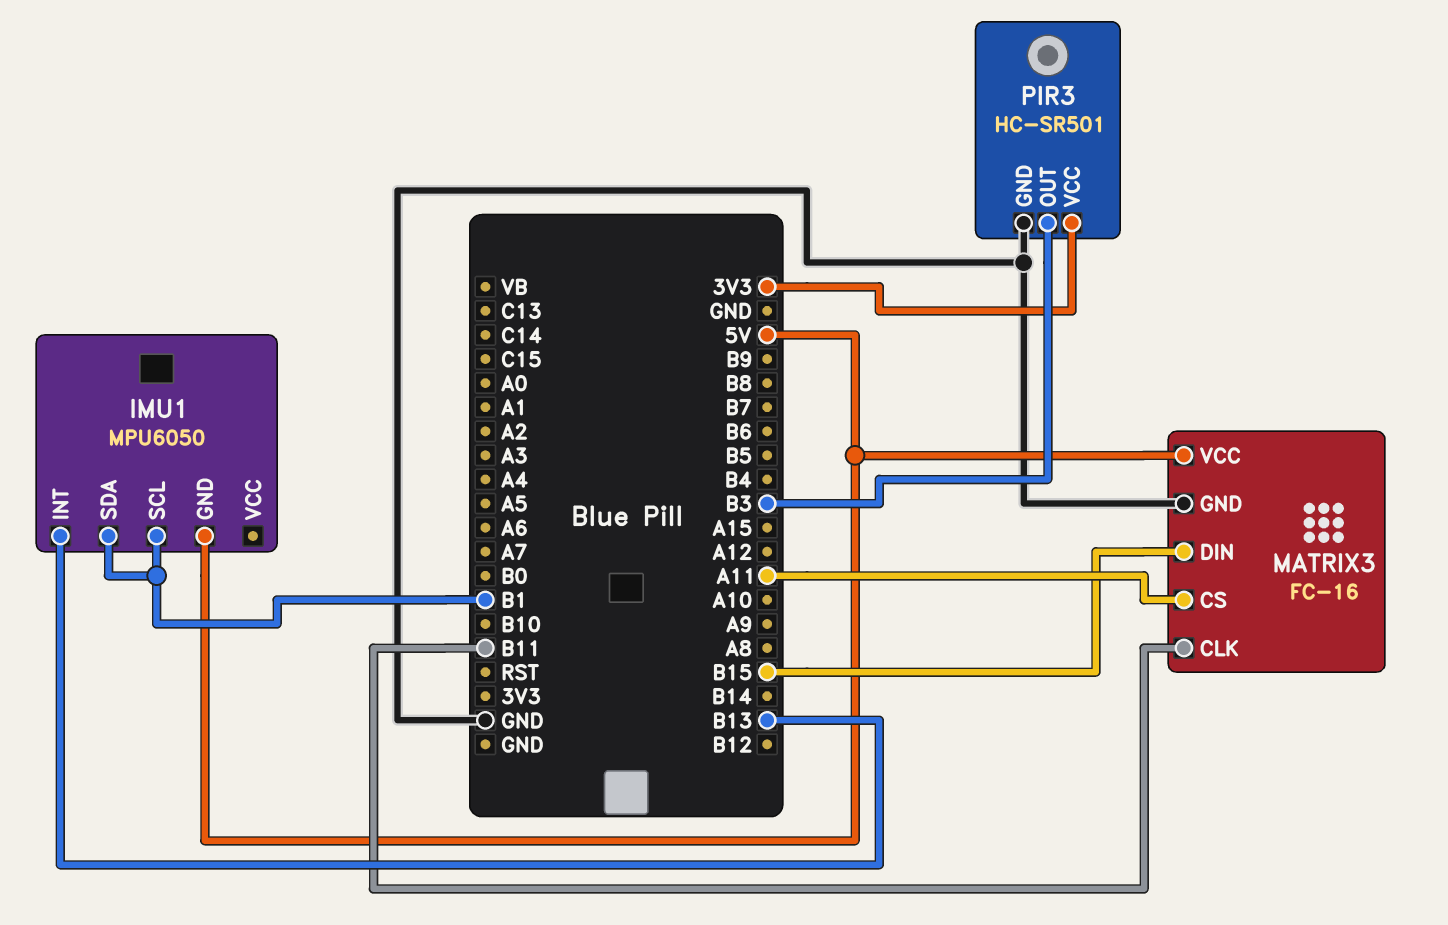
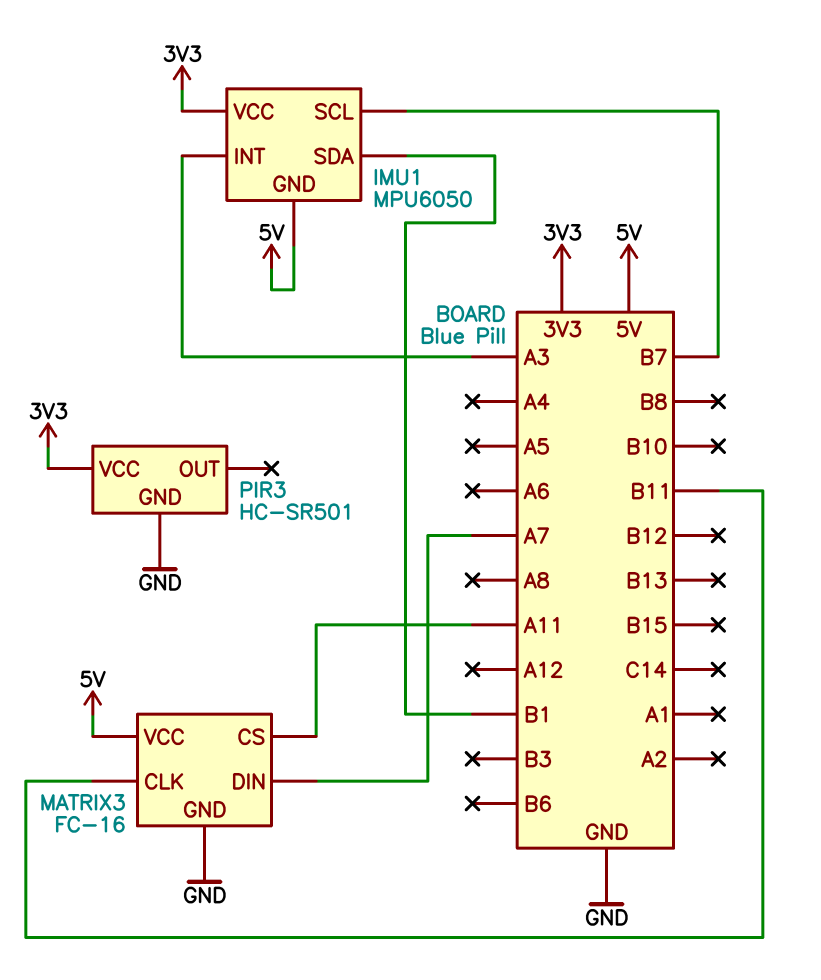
IMU1 pin INT: B13 -> A3
IMU1 pin SCL: B1 -> B7
IMU1 pin VCC: none -> 3V3
MATRIX3 pin DIN: B15 -> A7
PIR3 pin OUT: B3 -> none

